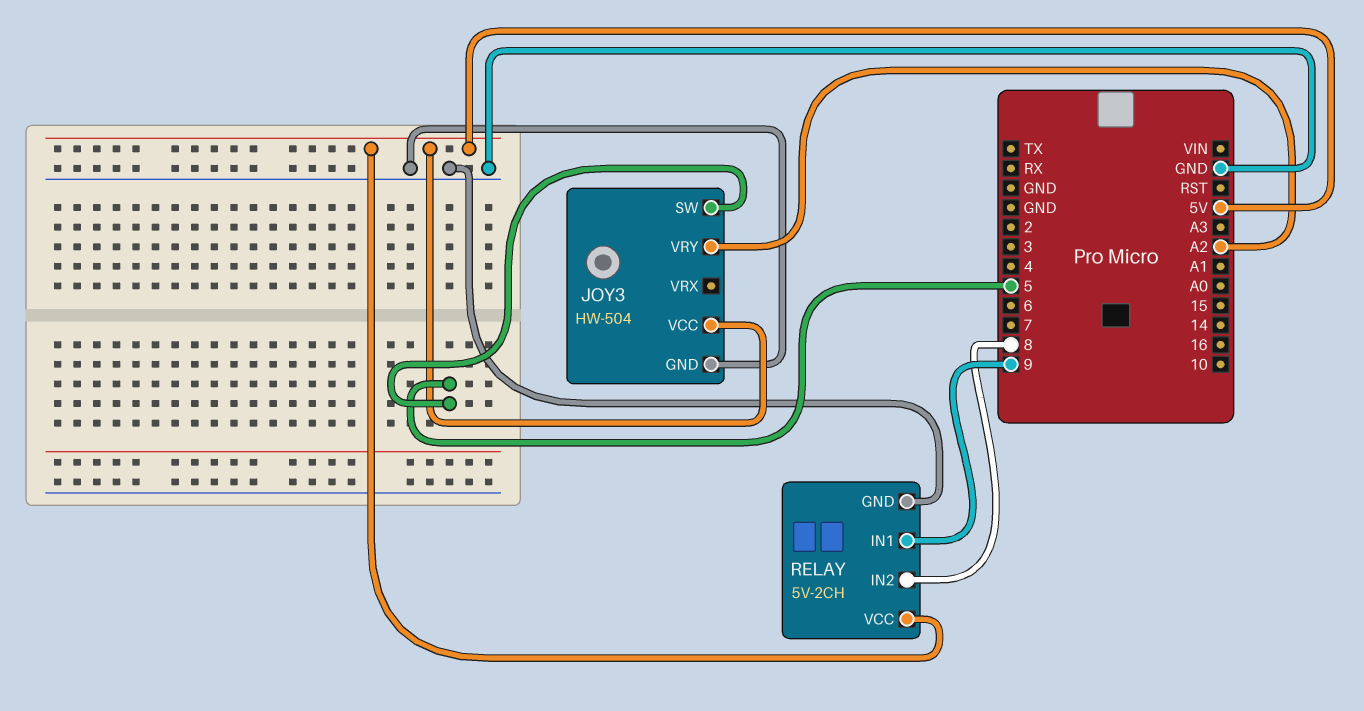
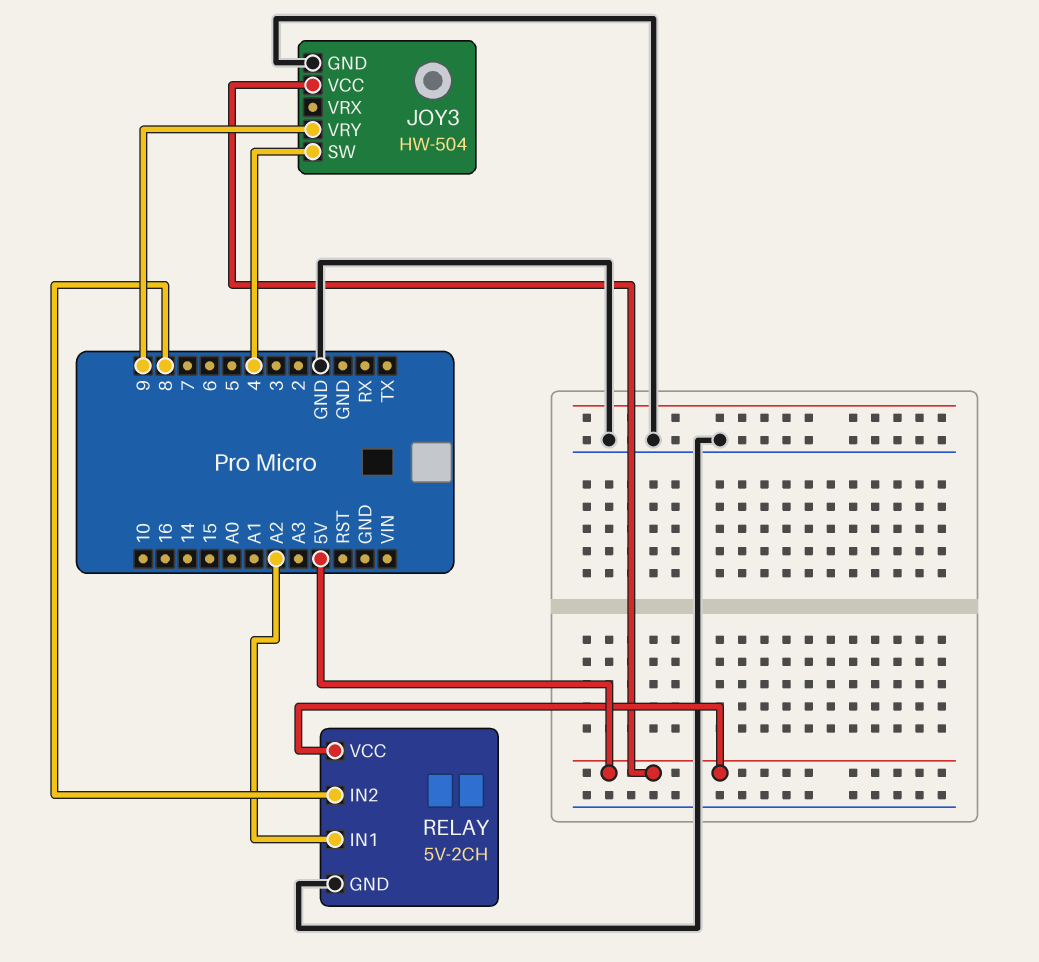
JOY3 pin SW: 5 -> 4
JOY3 pin VRY: A2 -> 9
RELAY pin IN1: 9 -> A2

